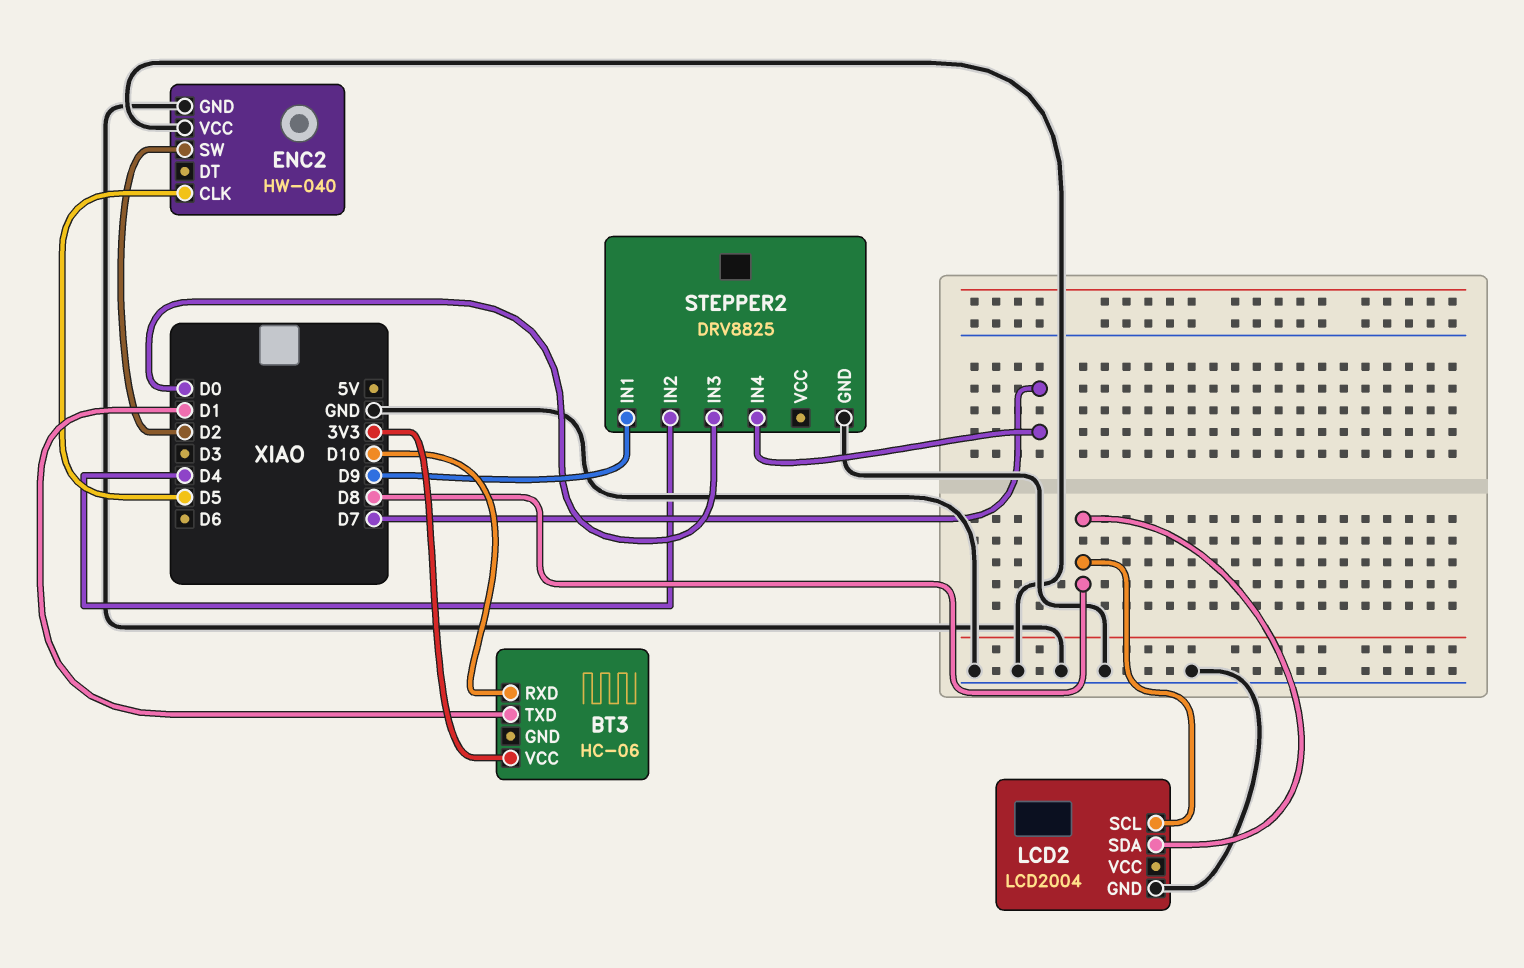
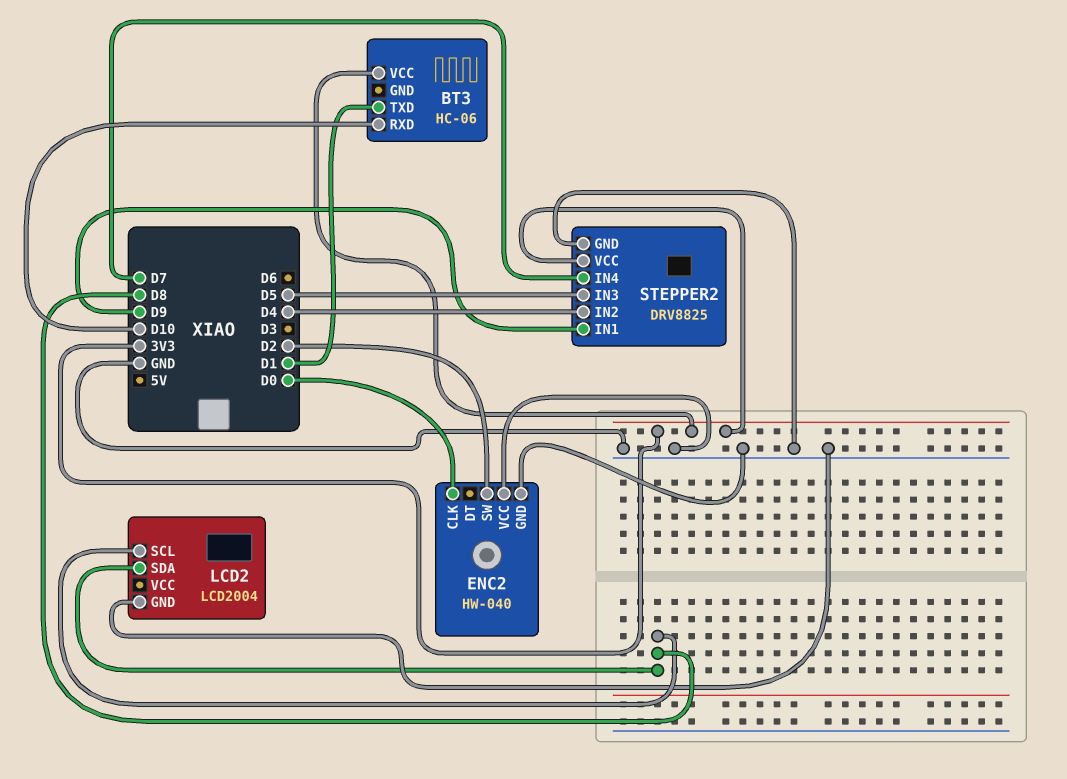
ENC2 pin CLK: D5 -> D0
STEPPER2 pin IN3: D0 -> D5
STEPPER2 pin VCC: none -> 3V3

